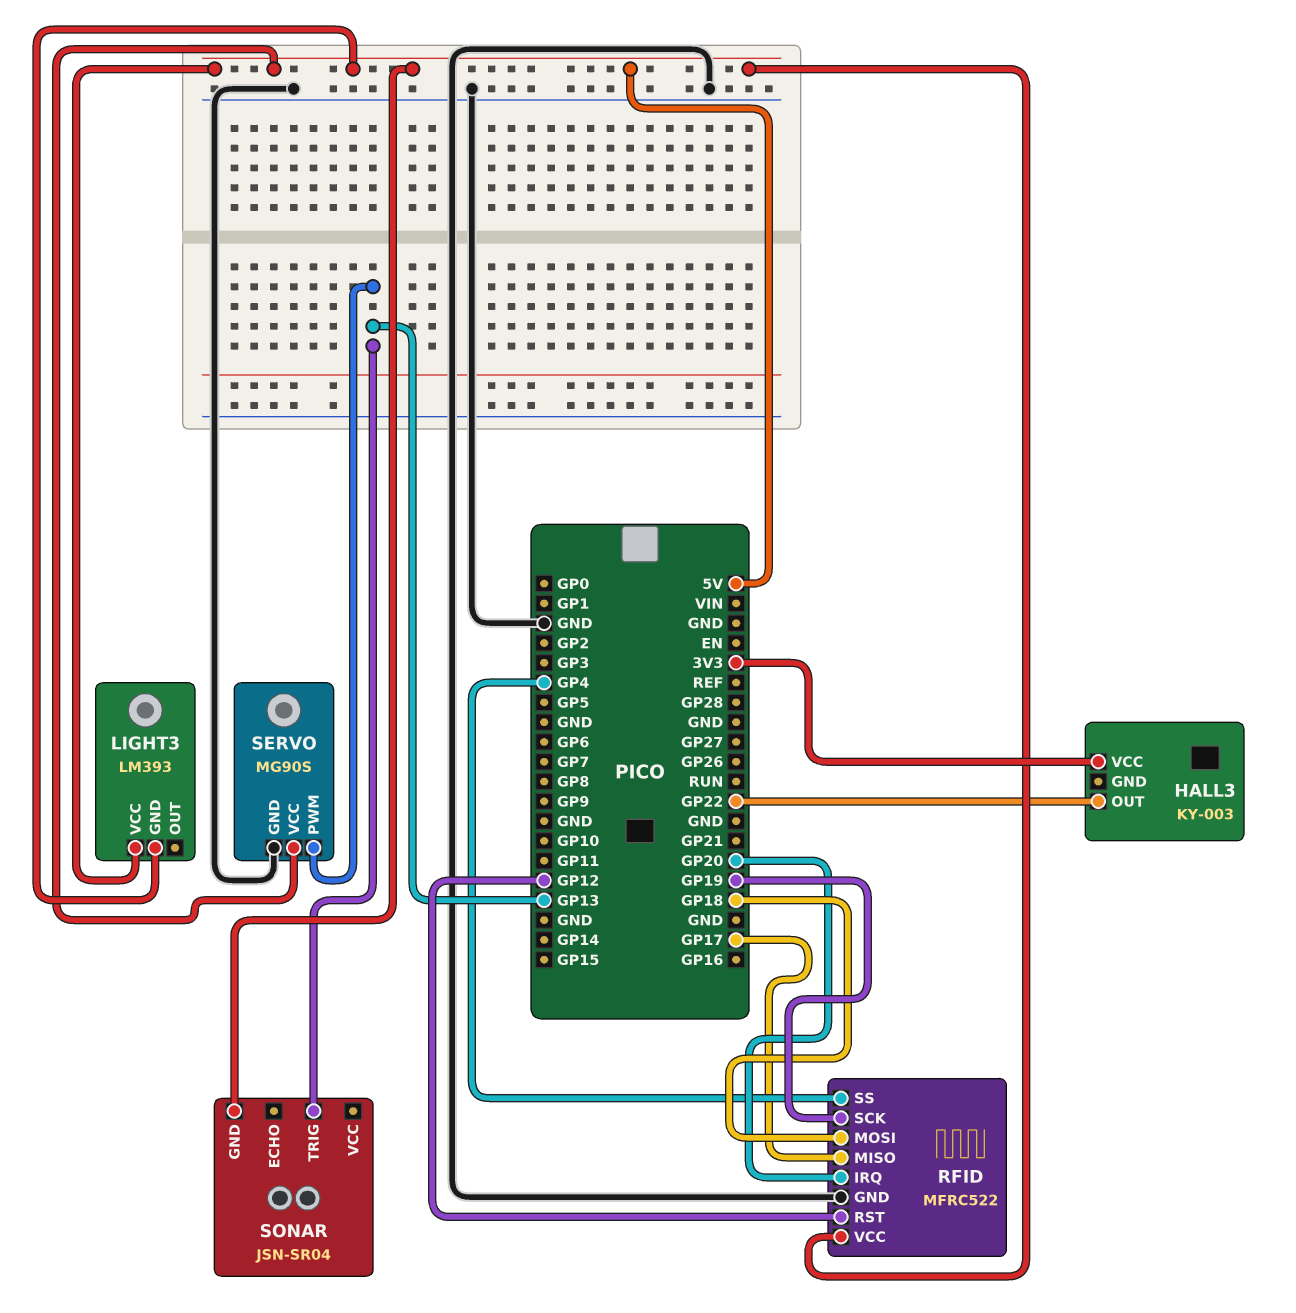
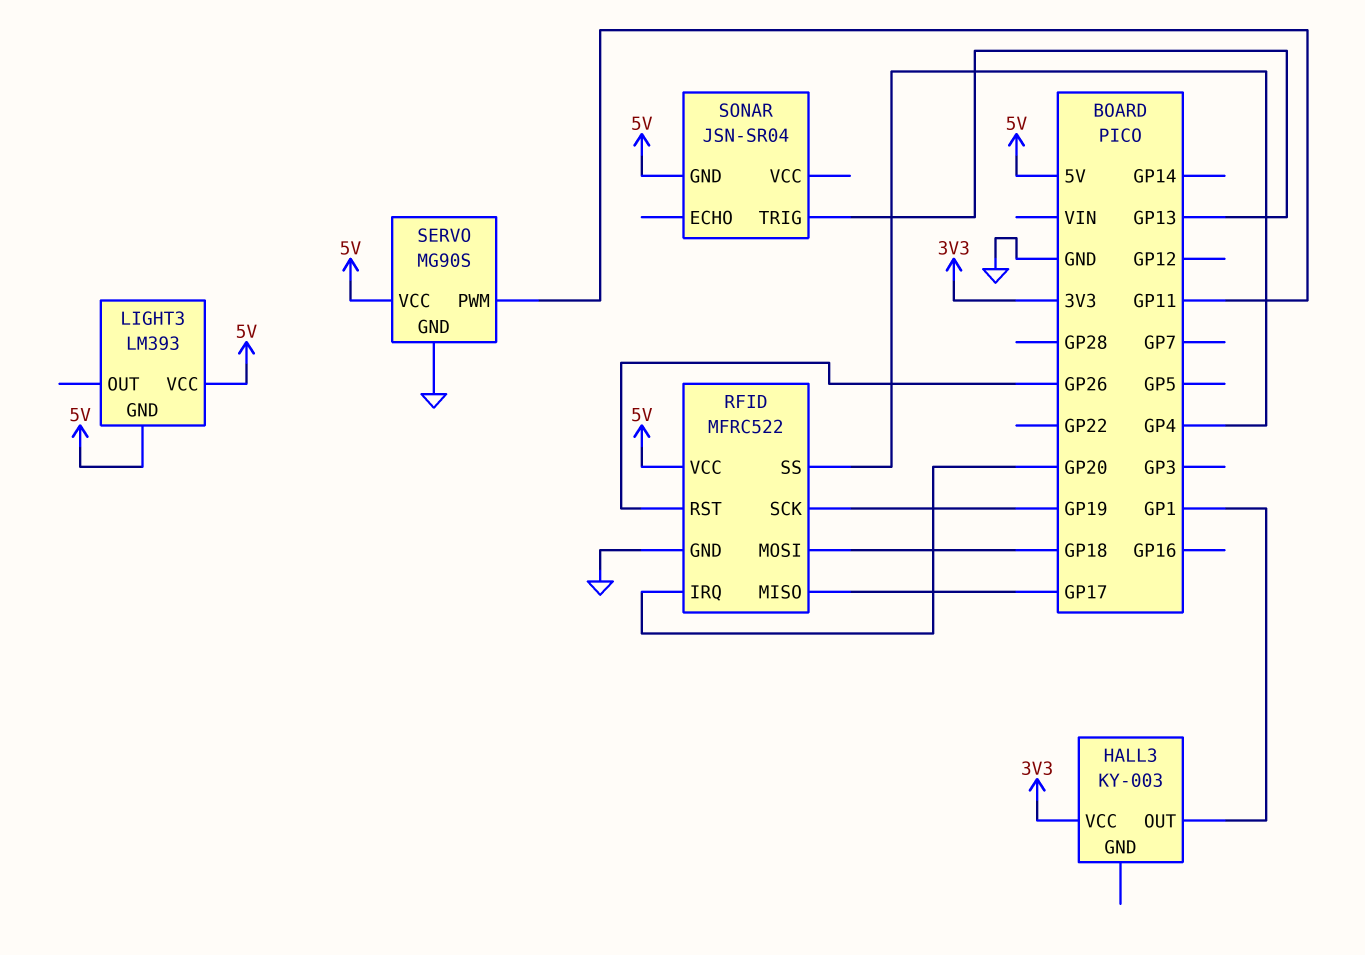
HALL3 pin OUT: GP22 -> GP1
RFID pin RST: GP12 -> GP26
SERVO pin PWM: GP13 -> GP11

